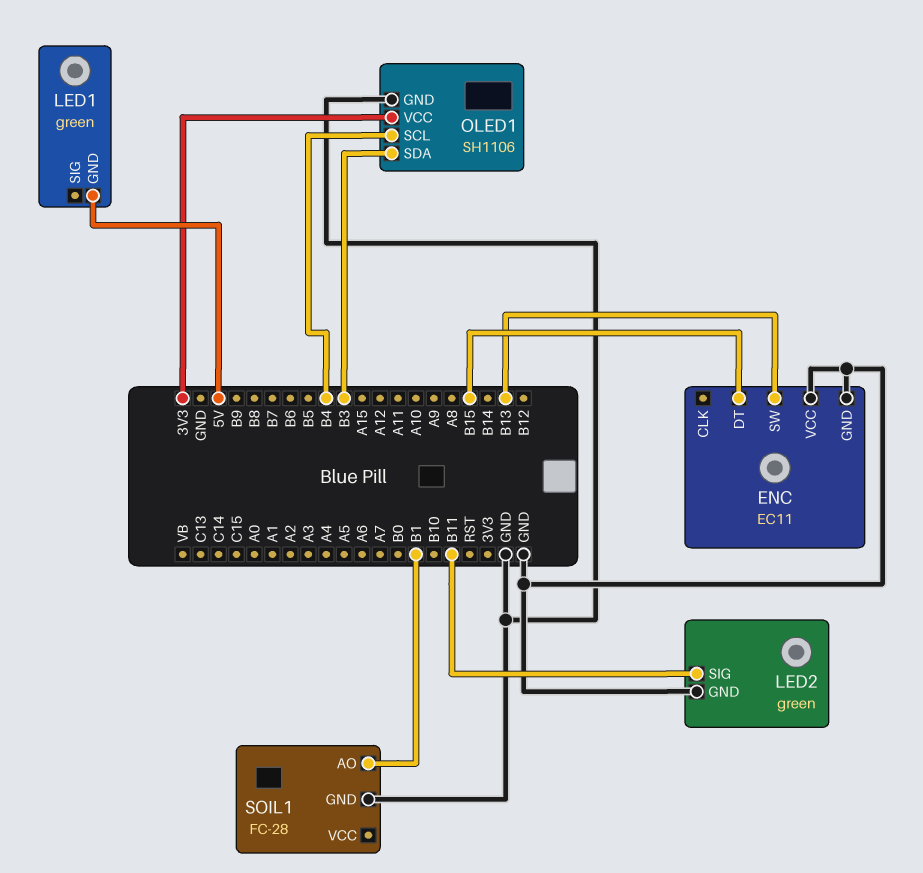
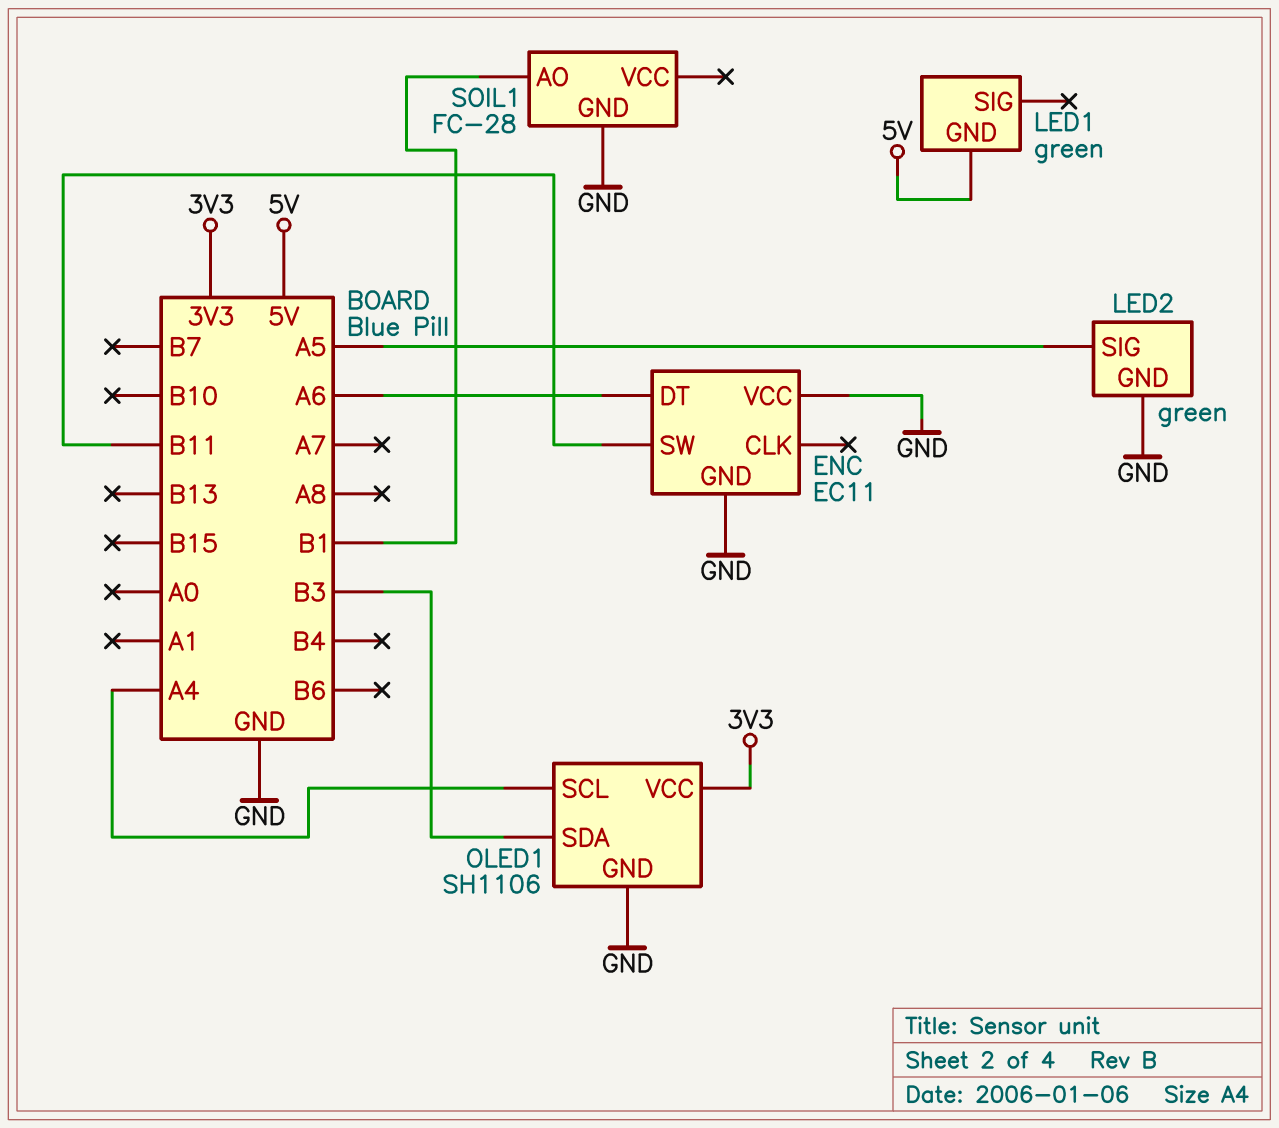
ENC pin DT: B15 -> A6
ENC pin SW: B13 -> B11
LED2 pin SIG: B11 -> A5
OLED1 pin SCL: B4 -> A4

